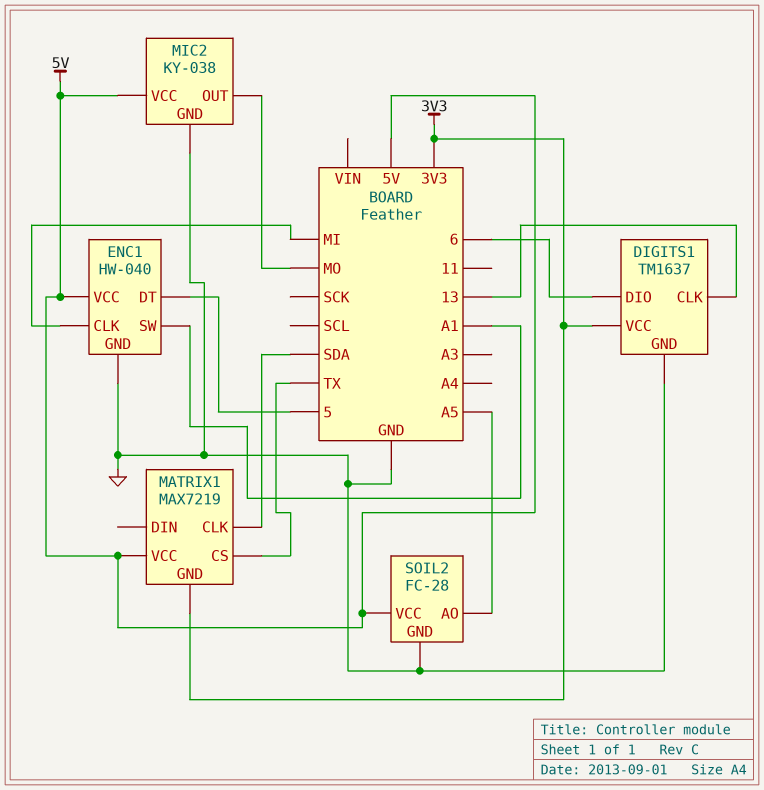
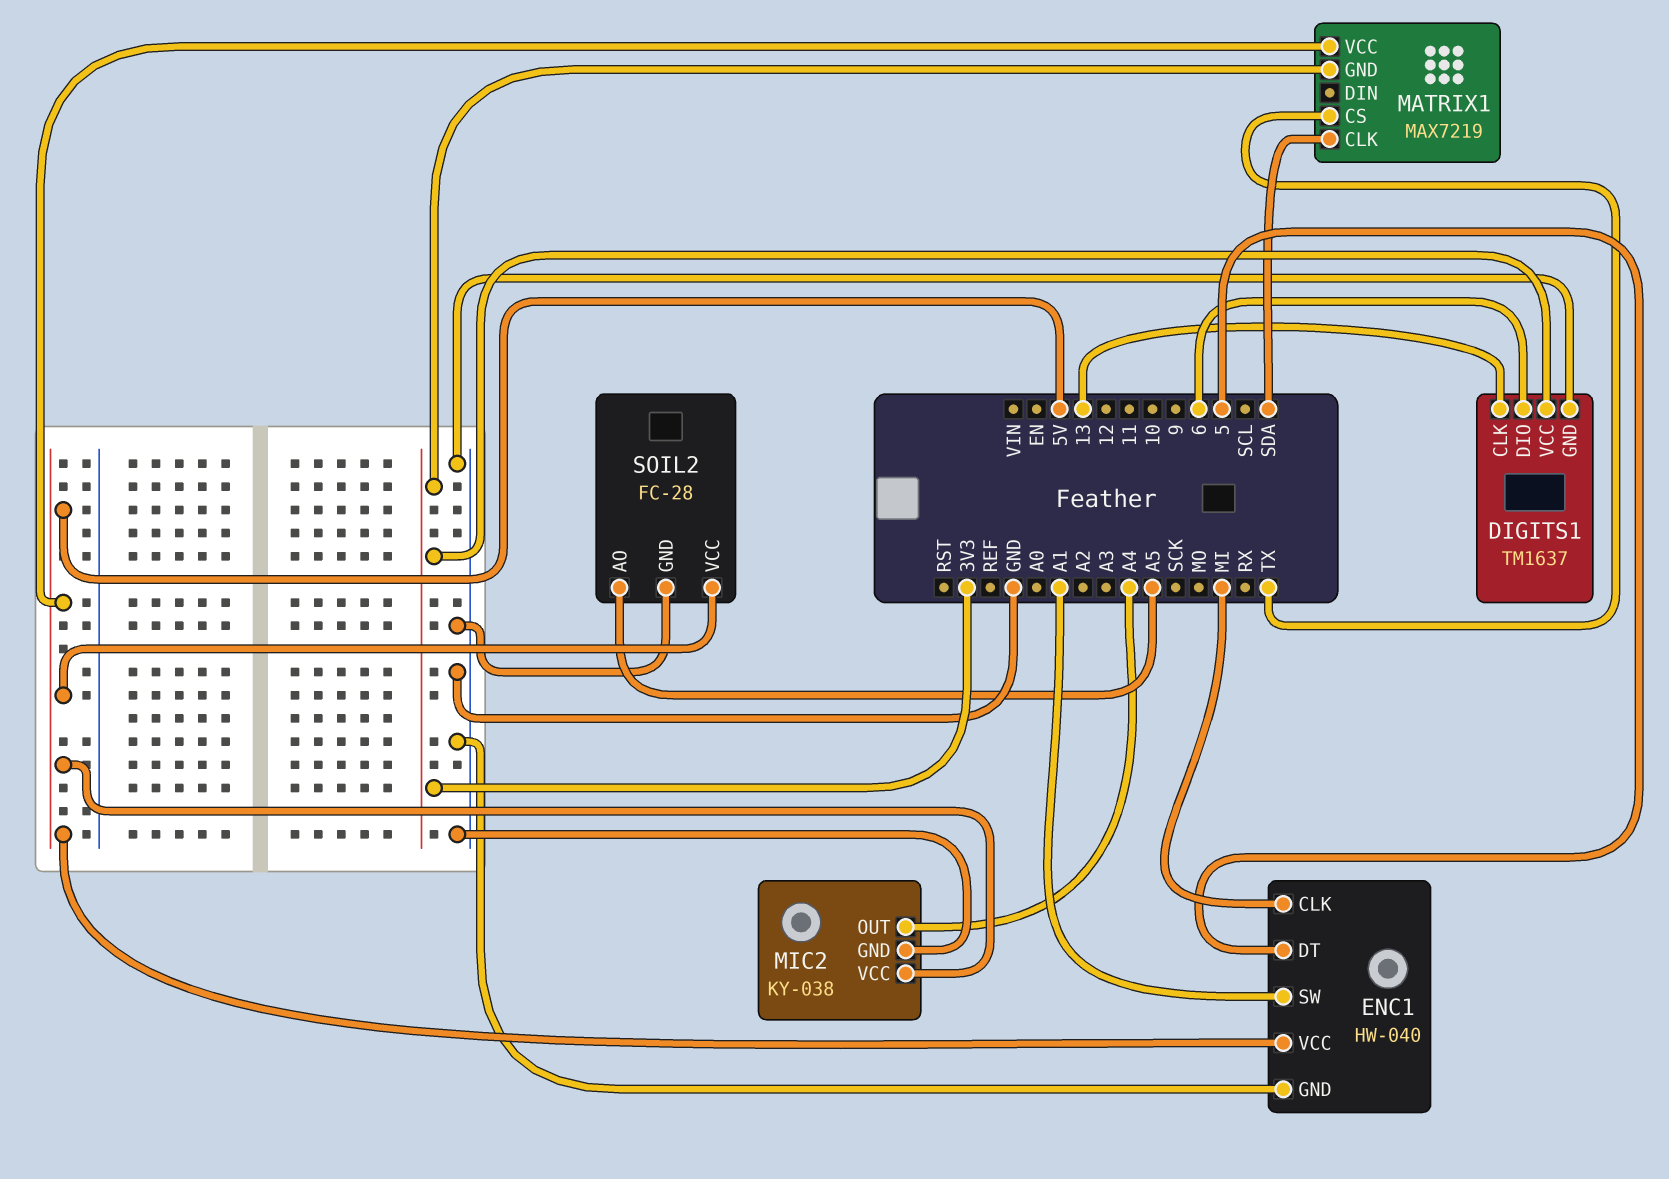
MIC2 pin OUT: MO -> A4

